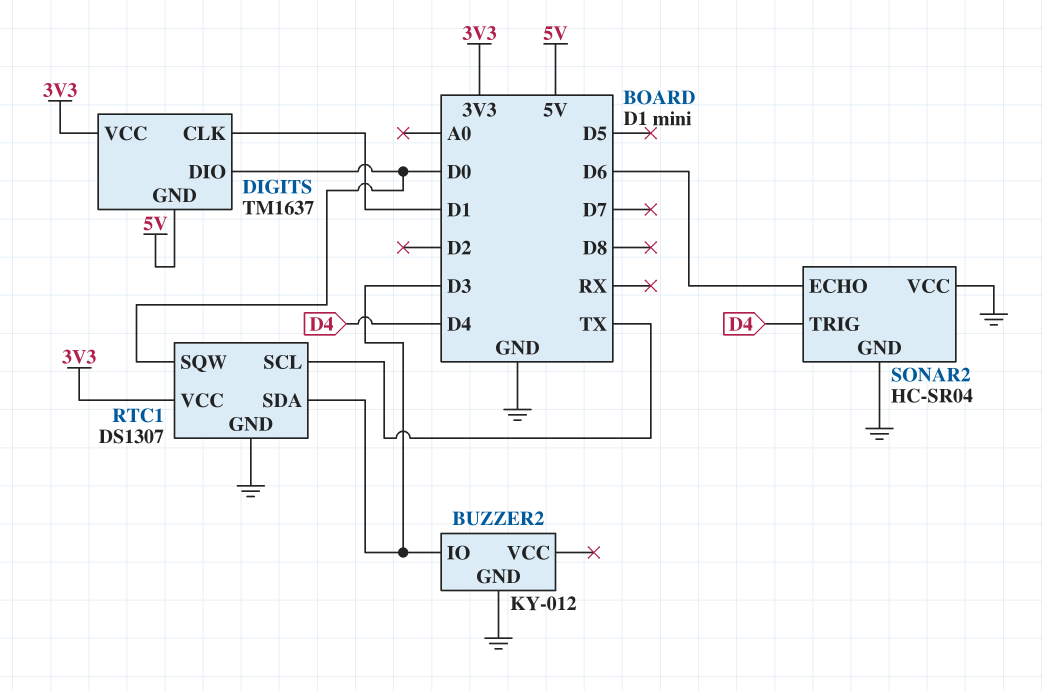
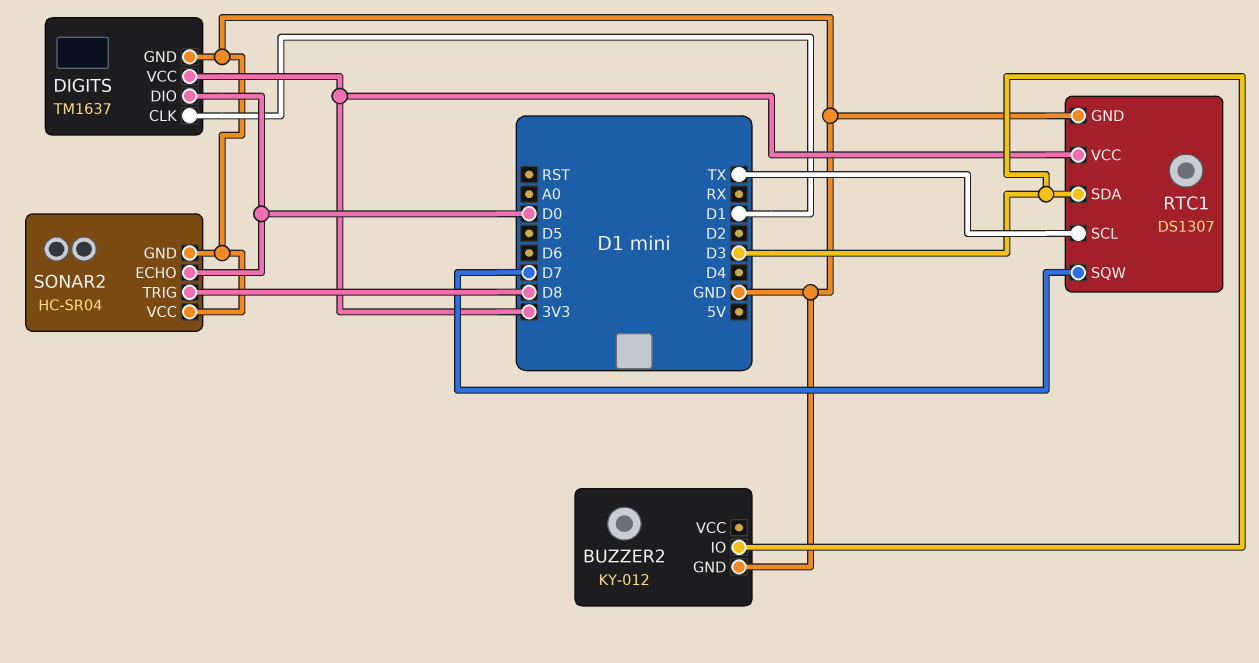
DIGITS pin GND: 5V -> GND
RTC1 pin SQW: D0 -> D7
SONAR2 pin ECHO: D6 -> D0
SONAR2 pin TRIG: D4 -> D8

